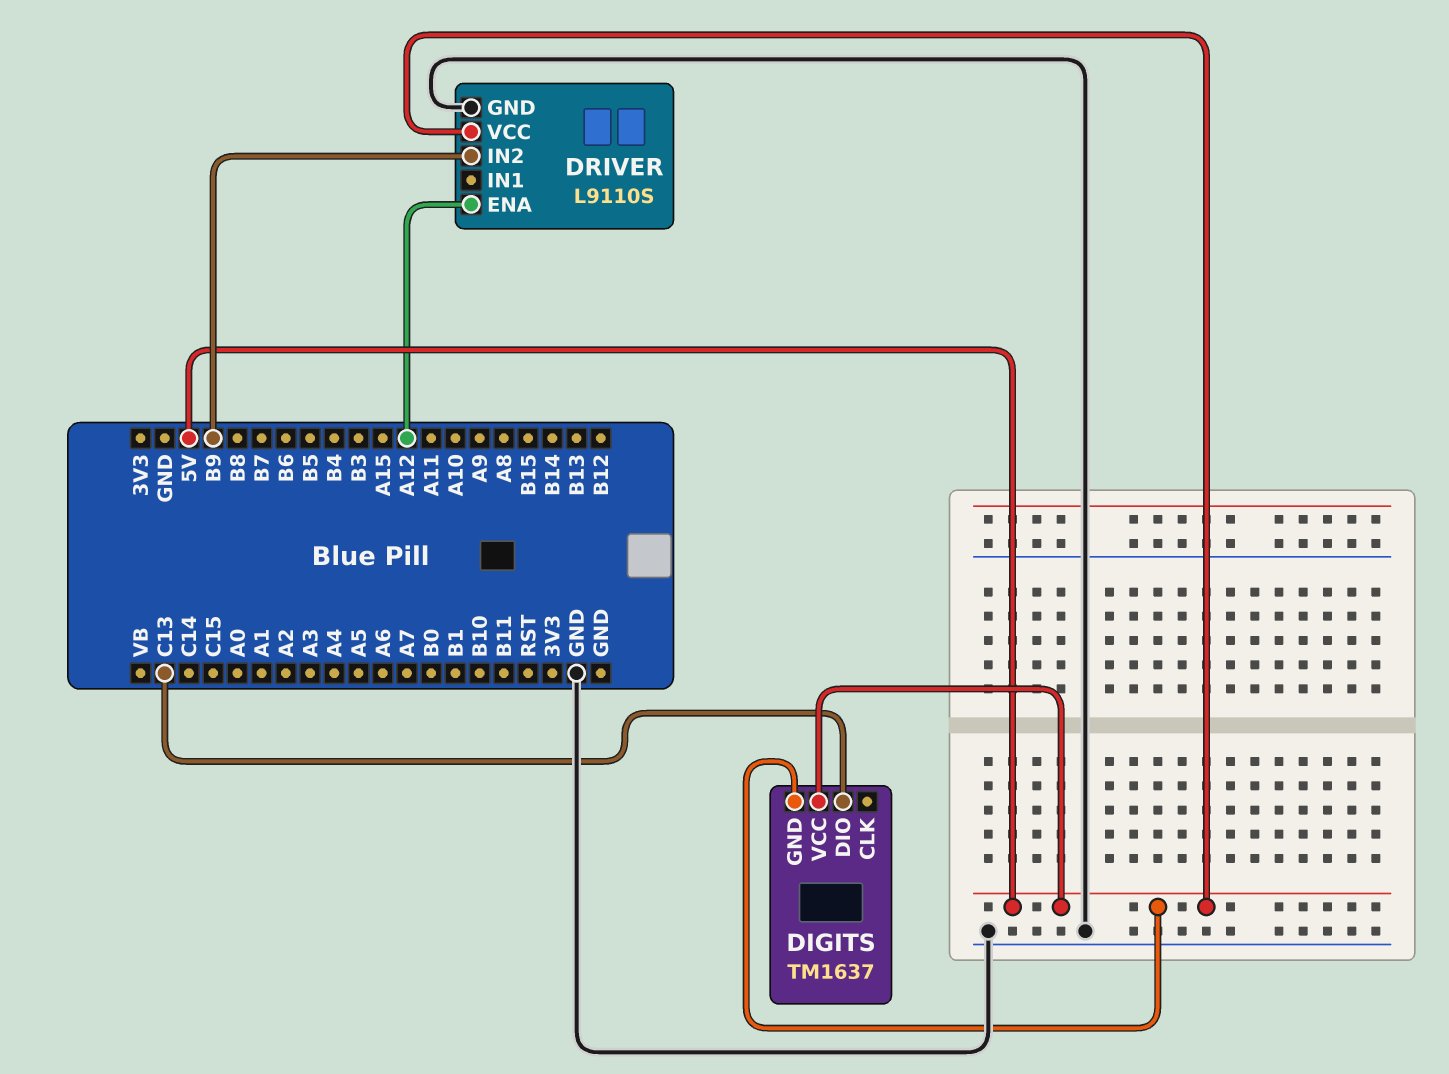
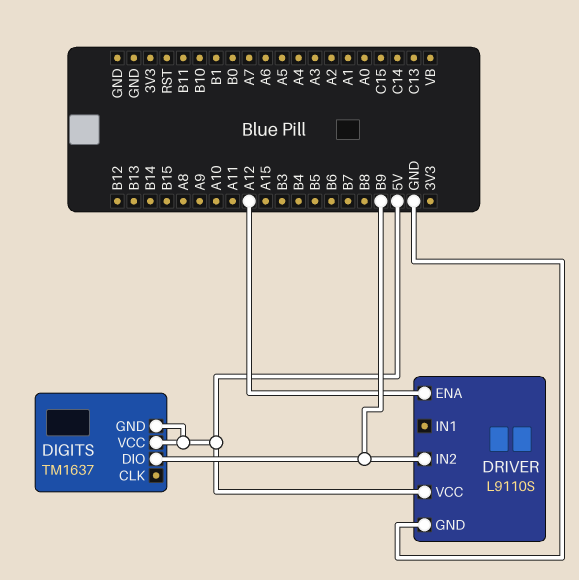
DIGITS pin DIO: C13 -> B9

